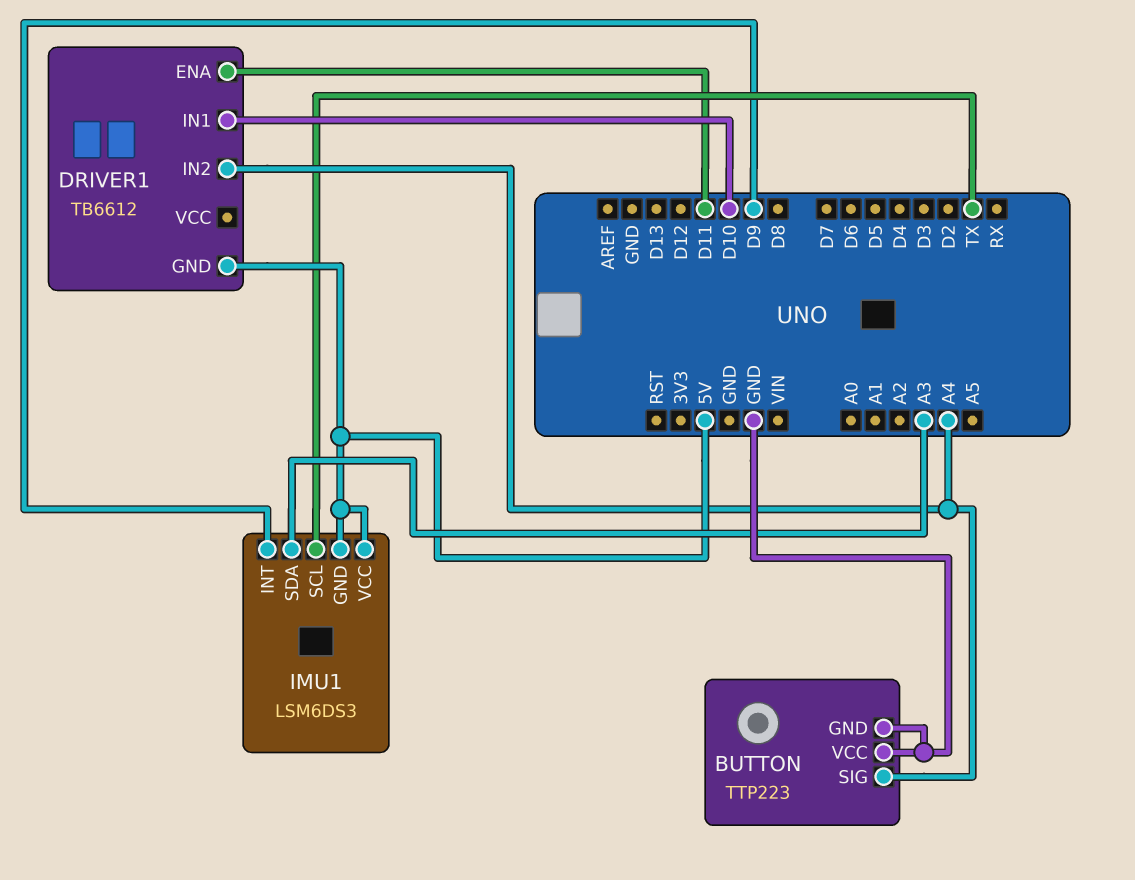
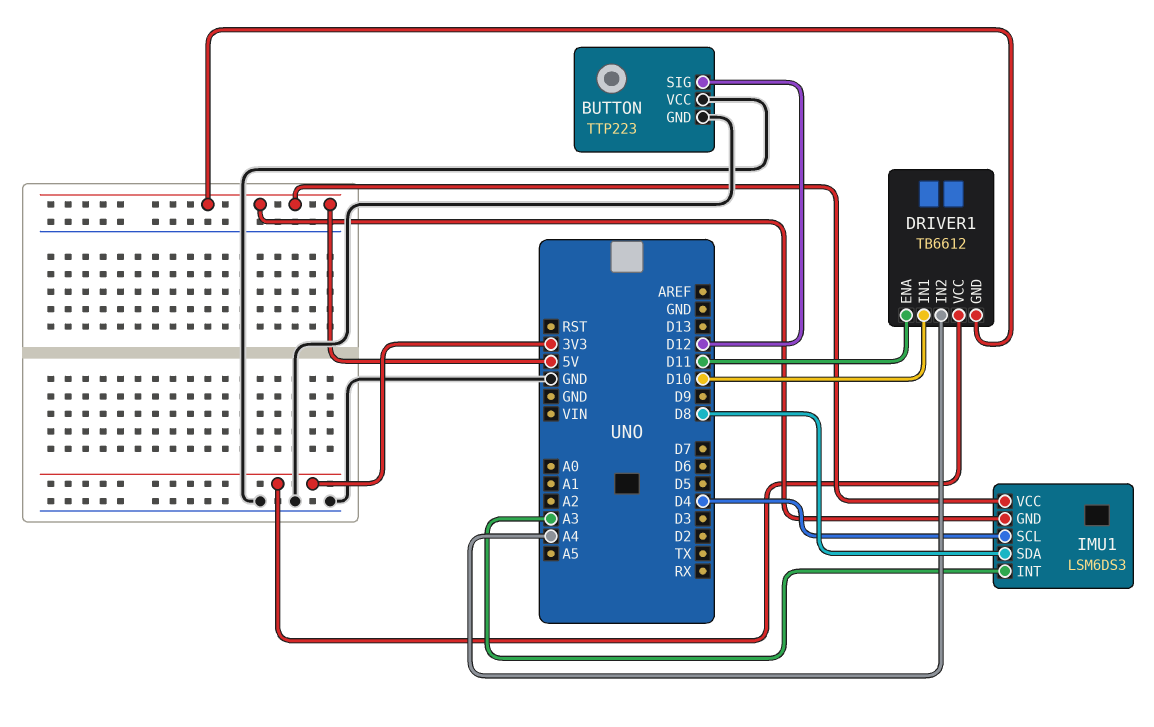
BUTTON pin SIG: A4 -> D12
DRIVER1 pin VCC: none -> 3V3
IMU1 pin INT: D9 -> A3
IMU1 pin SCL: TX -> D4
IMU1 pin SDA: A3 -> D8

